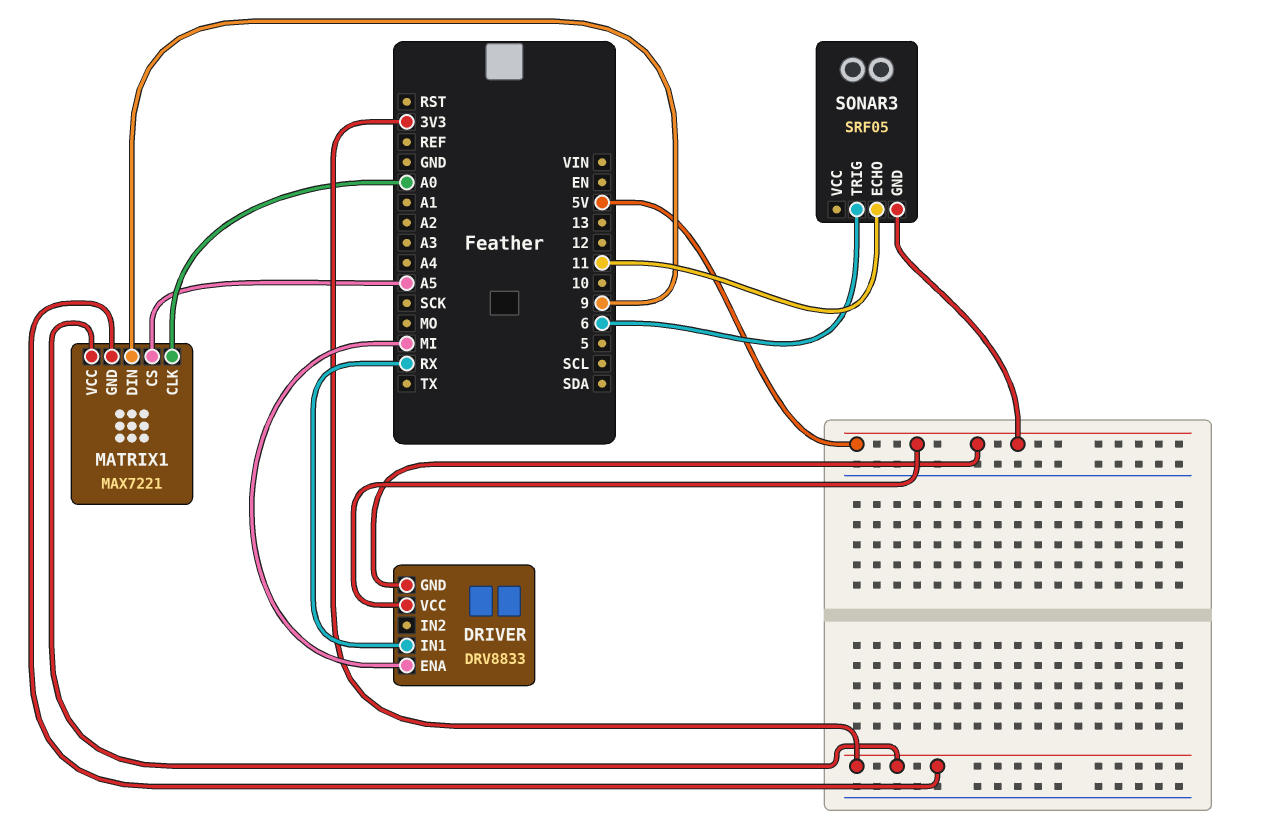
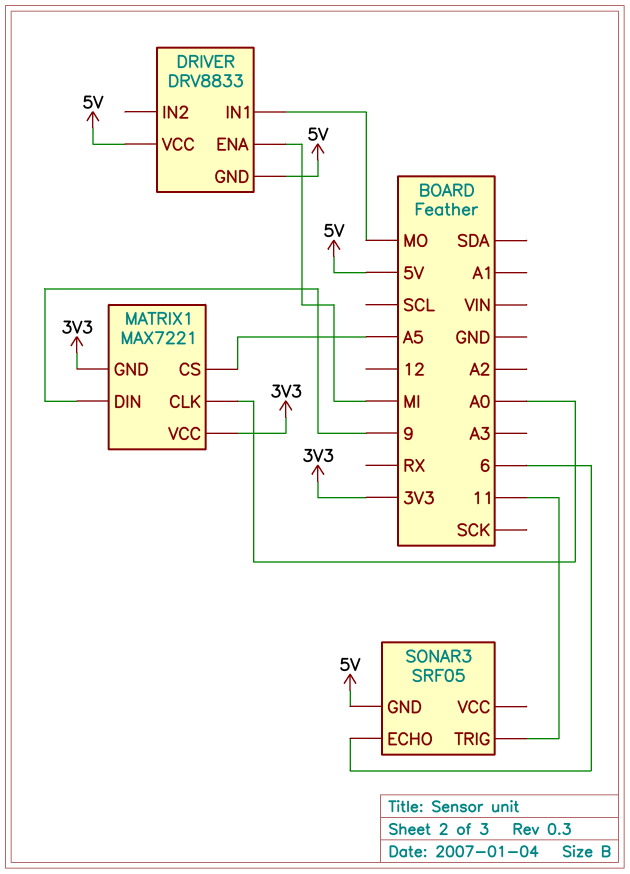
DRIVER pin IN1: RX -> MO
SONAR3 pin ECHO: 11 -> 6
SONAR3 pin TRIG: 6 -> 11

